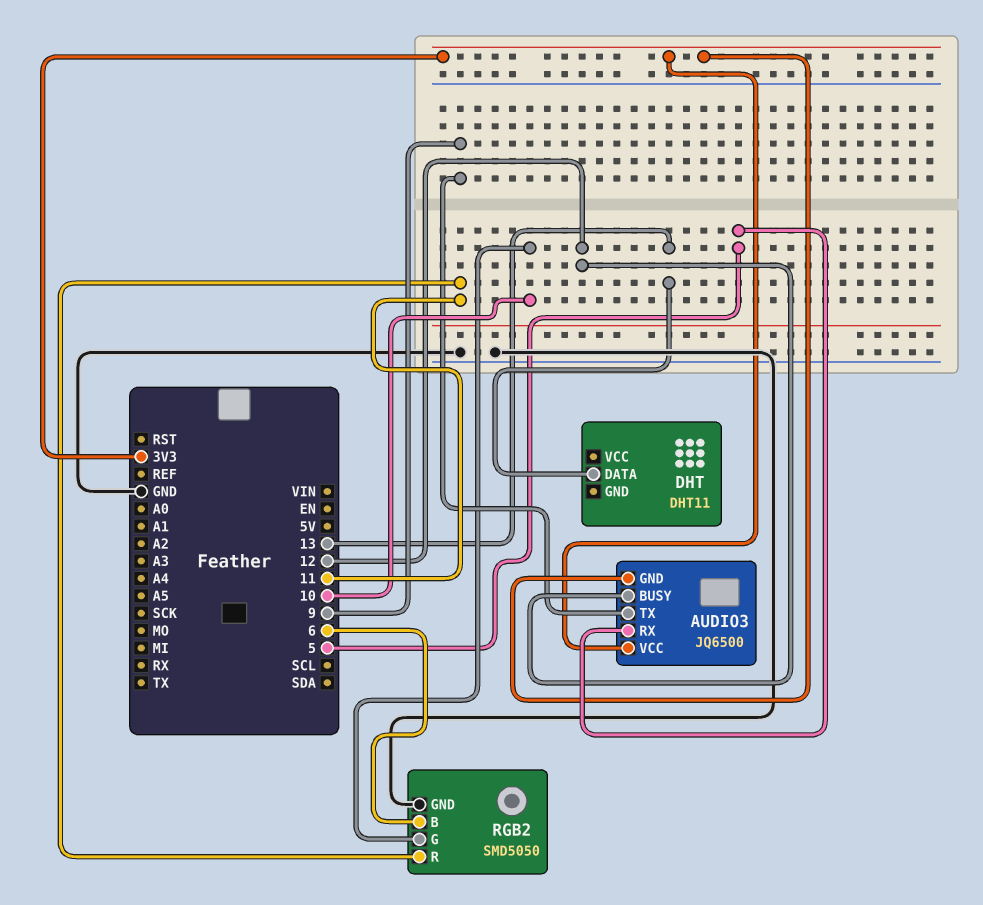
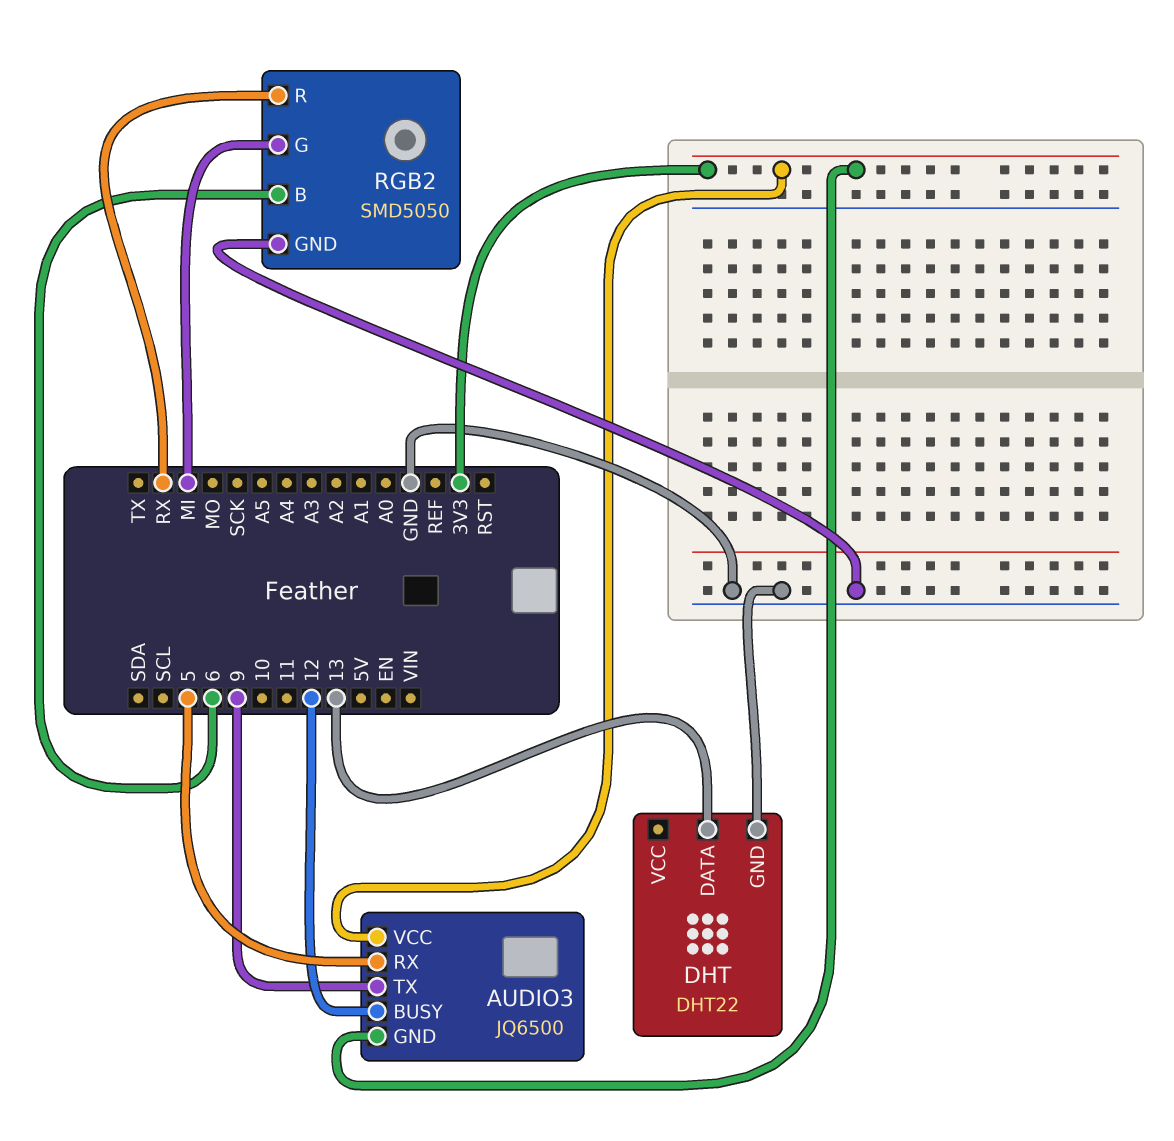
DHT: DHT11 -> DHT22
DHT pin GND: none -> GND
RGB2 pin G: 10 -> MI
RGB2 pin R: 11 -> RX

